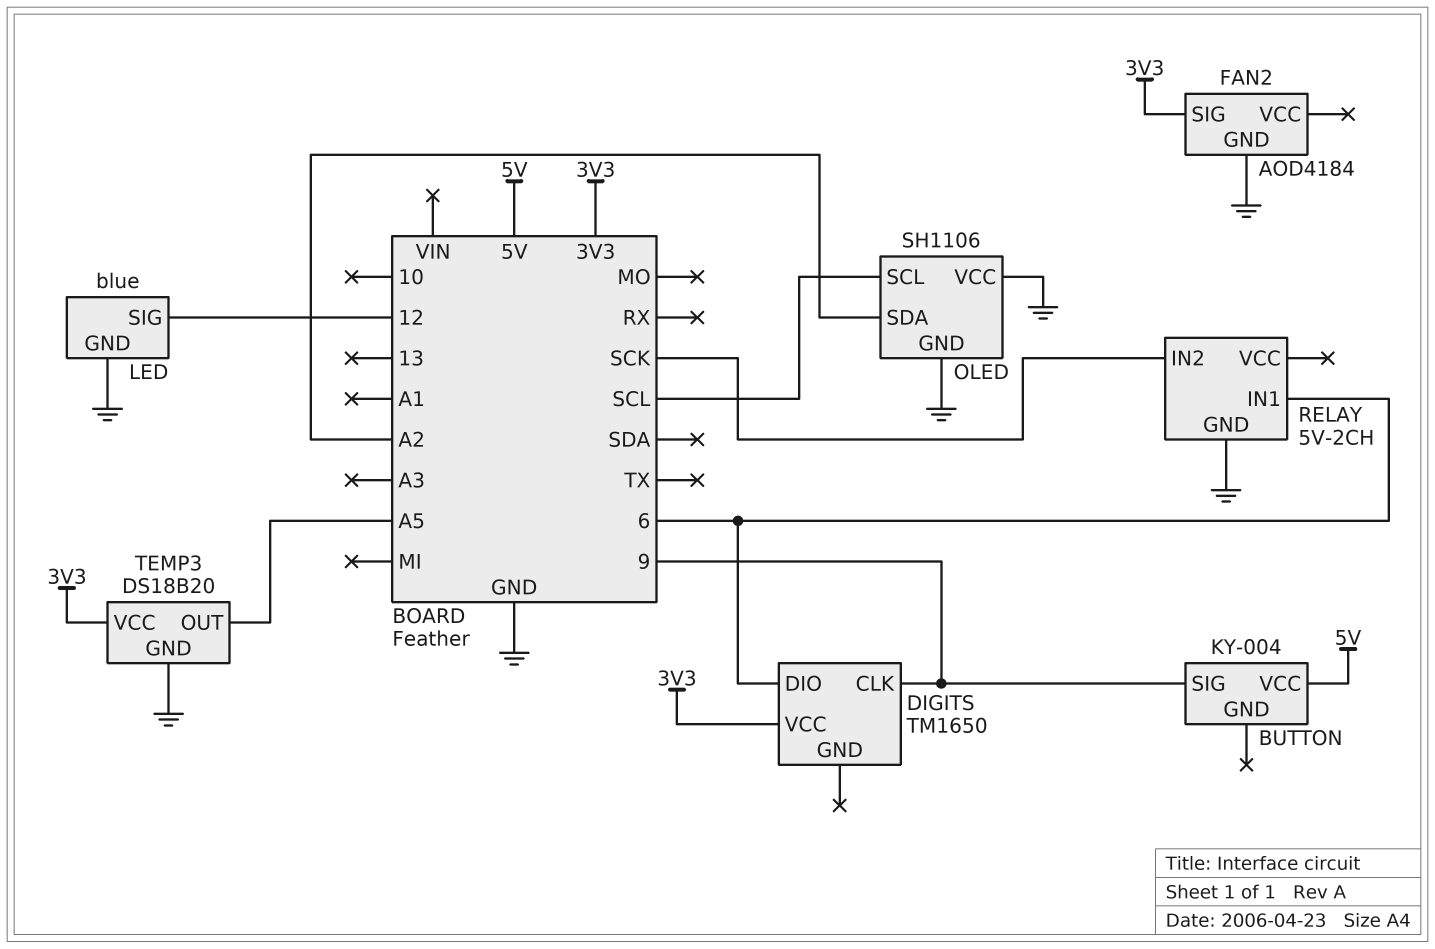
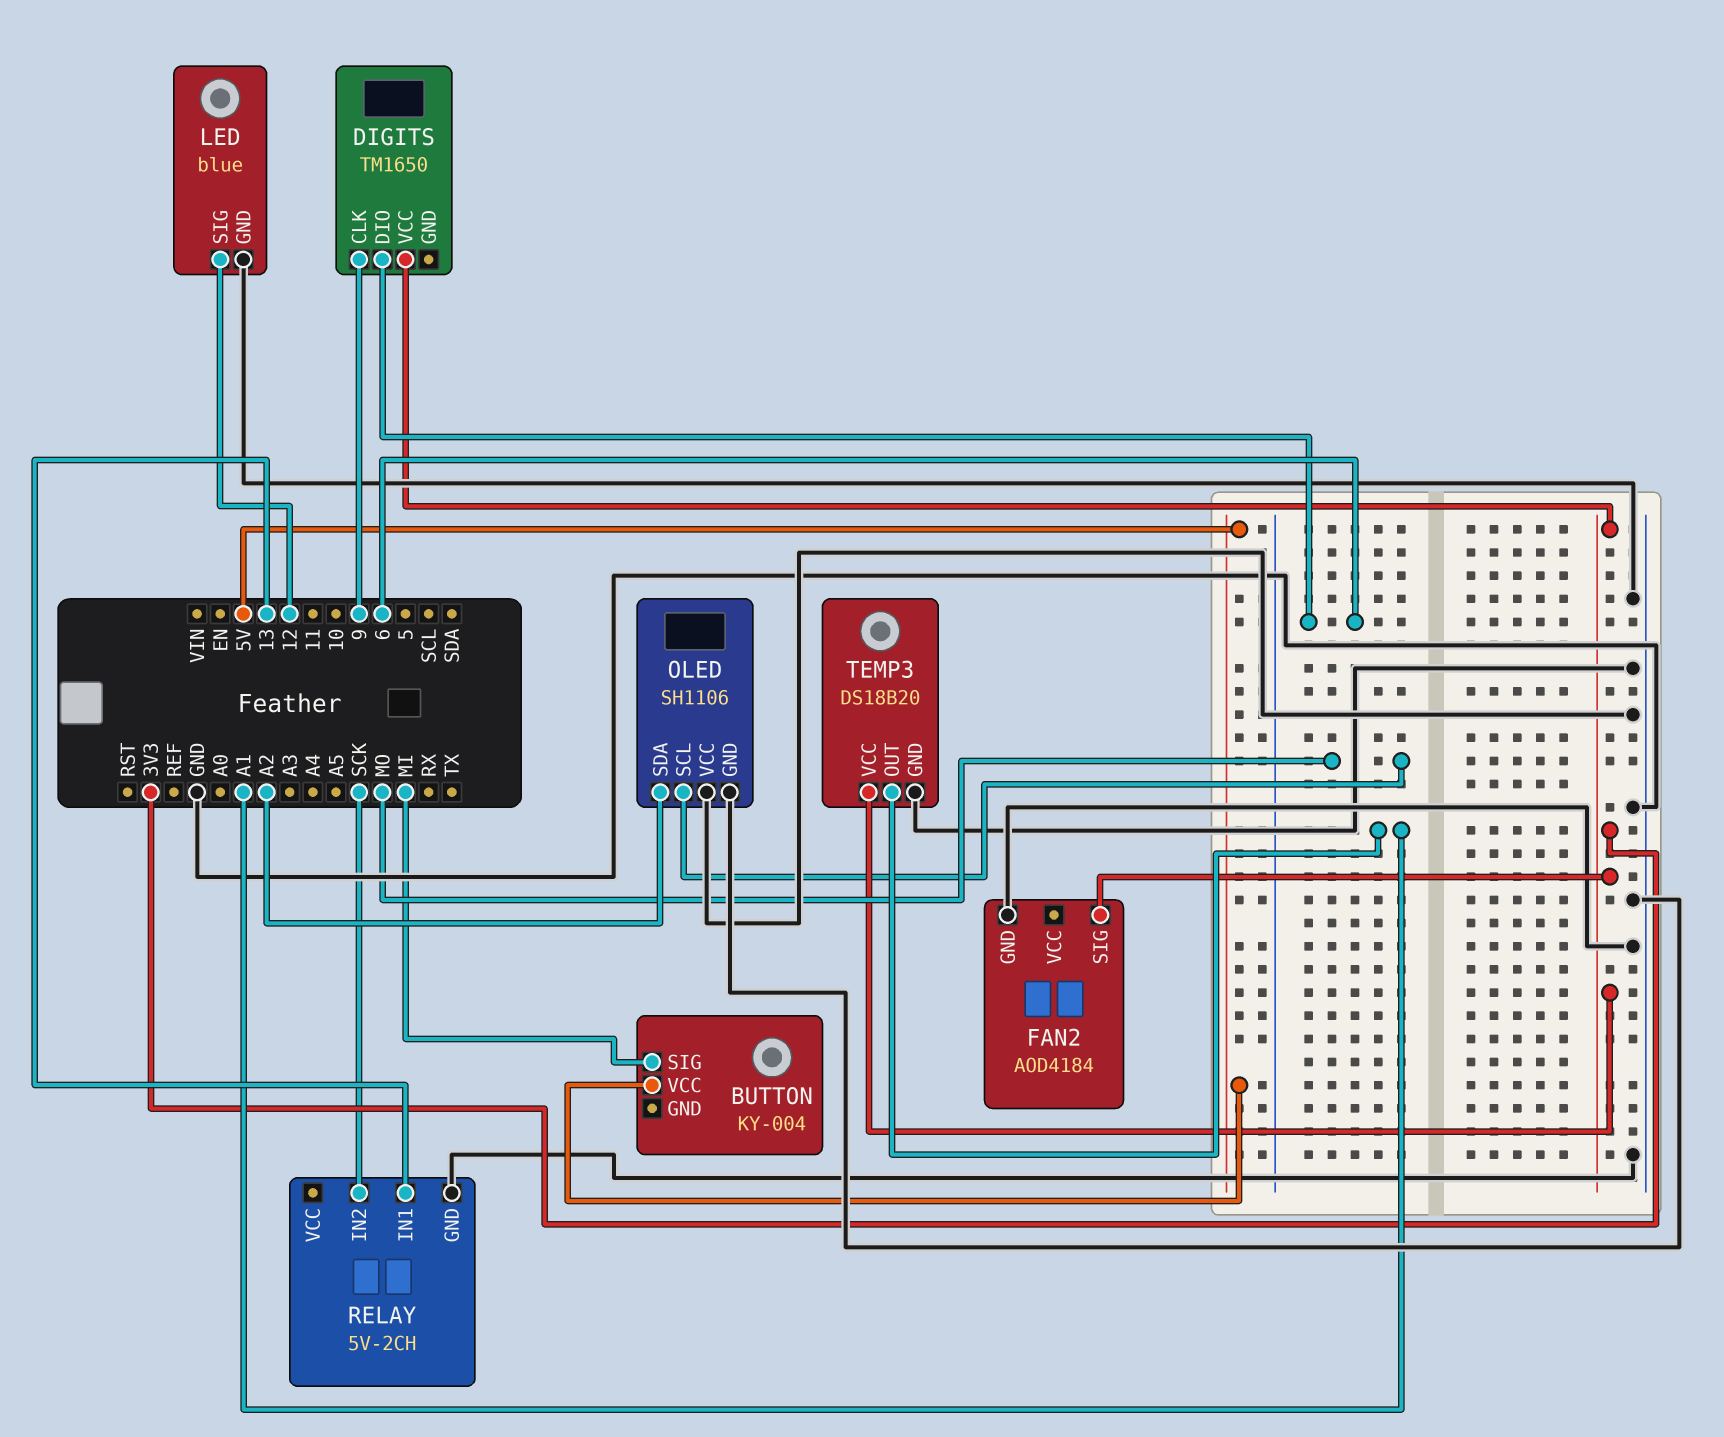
BUTTON pin SIG: 9 -> MI
OLED pin SCL: SCL -> MO
RELAY pin IN1: 6 -> 13
TEMP3 pin OUT: A5 -> A1

